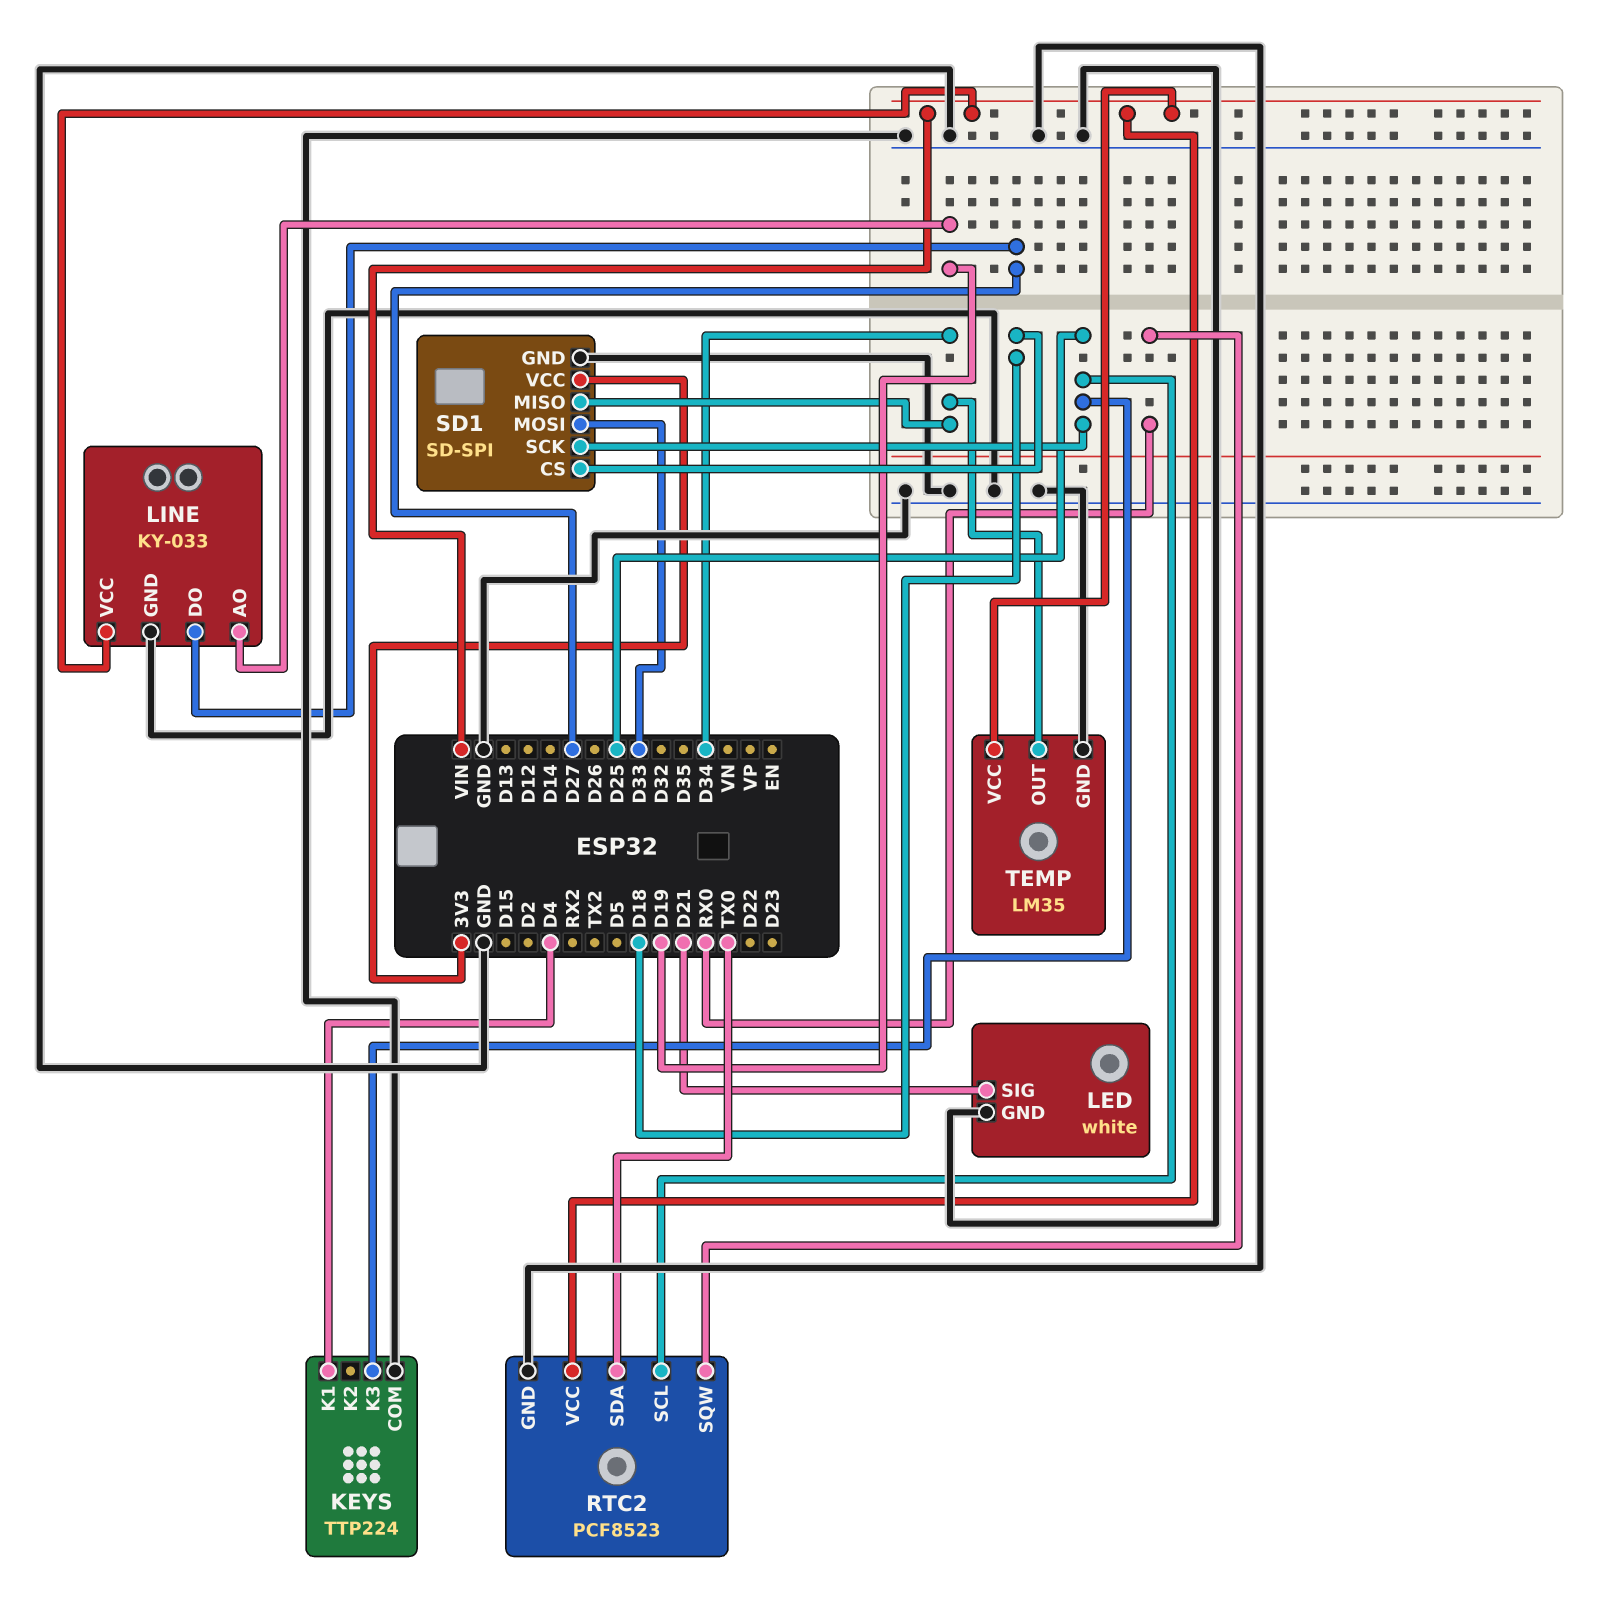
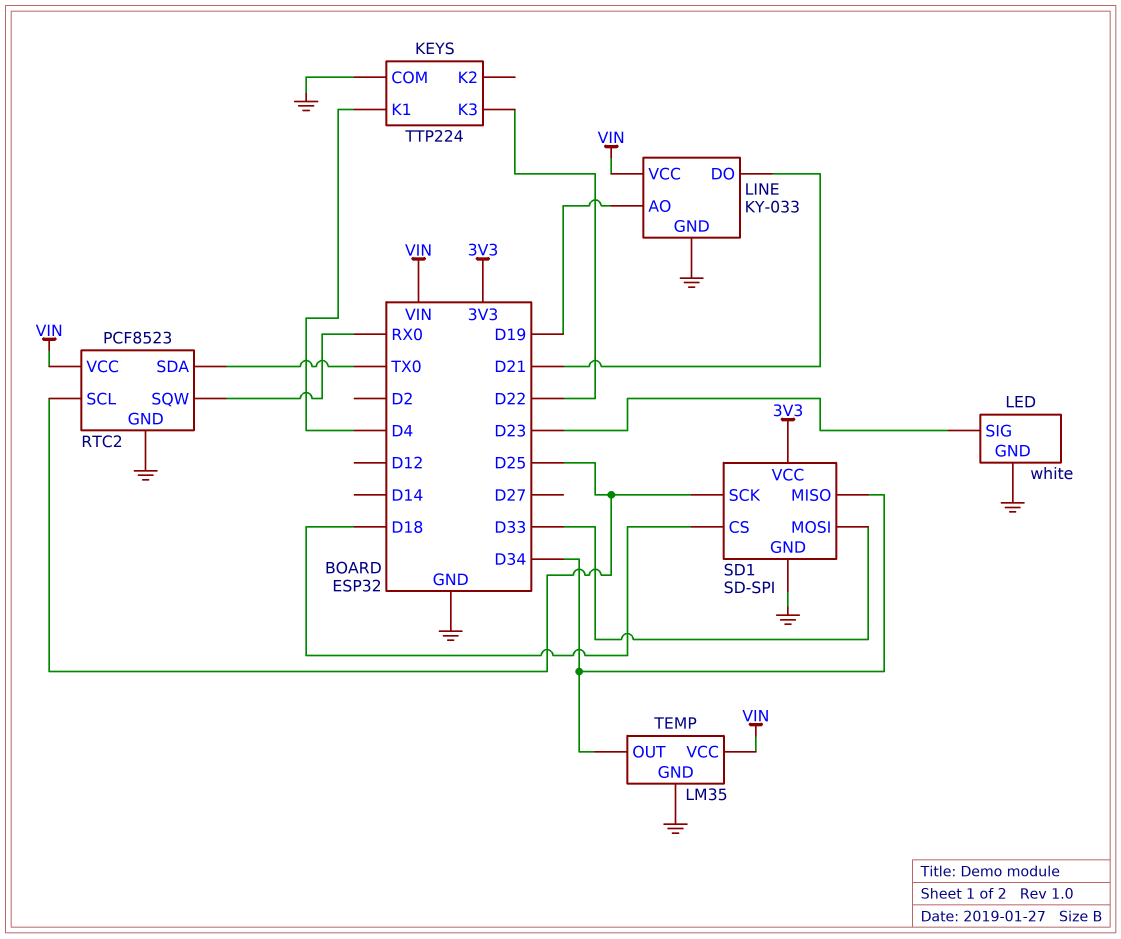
KEYS pin K3: D25 -> D22
LED pin SIG: D21 -> D23
LINE pin DO: D27 -> D21

